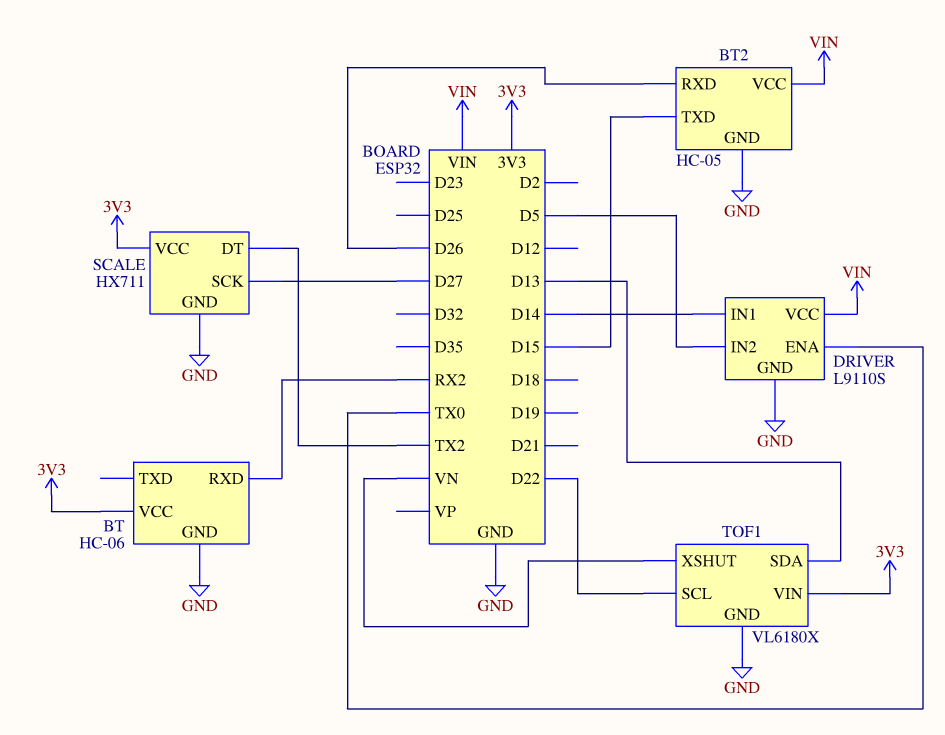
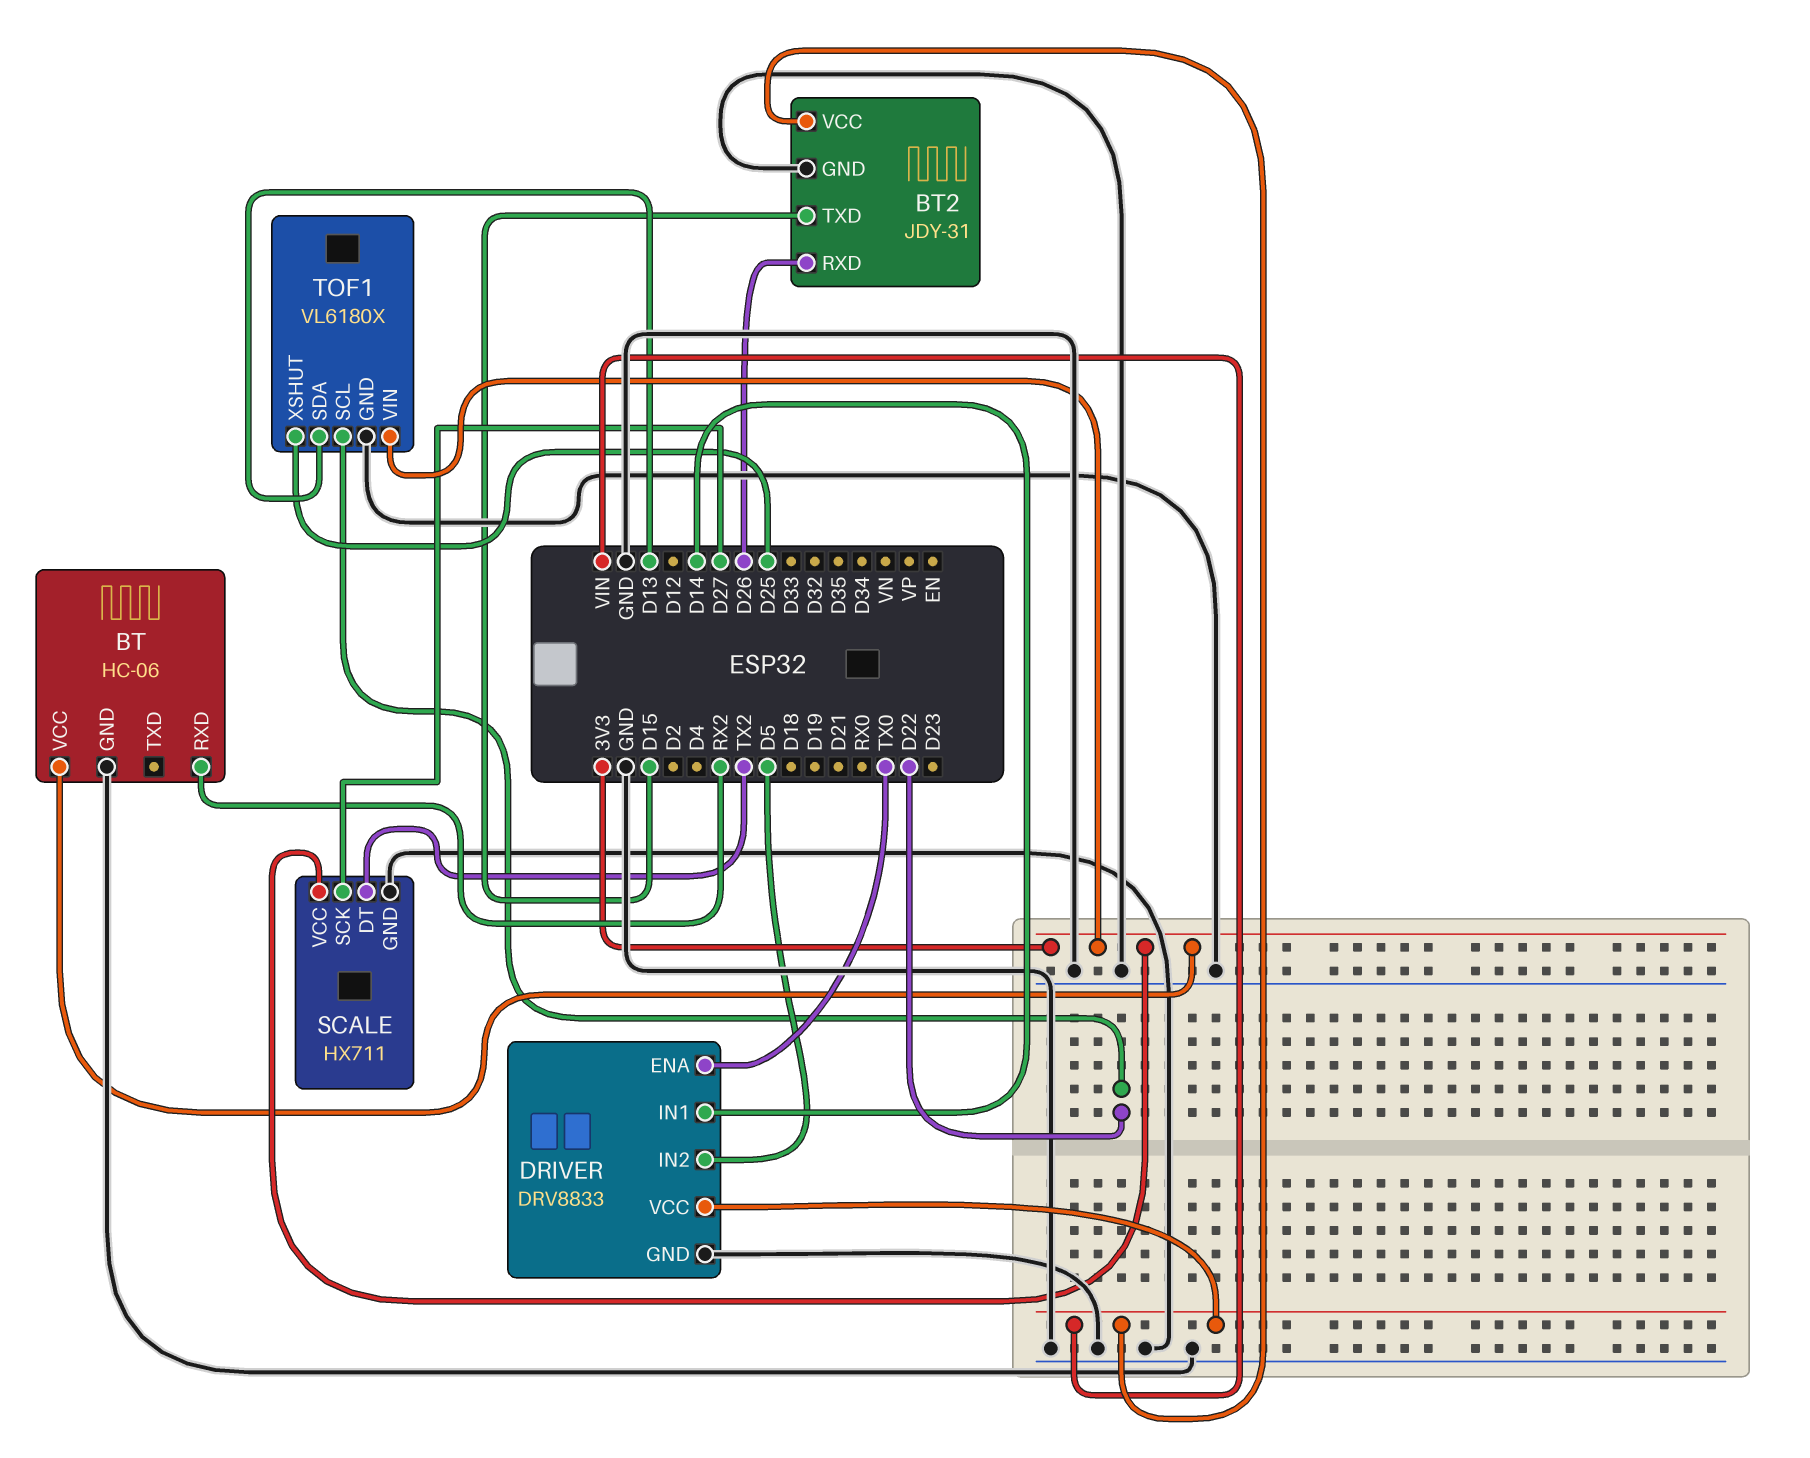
BT2: HC-05 -> JDY-31
DRIVER: L9110S -> DRV8833
TOF1 pin XSHUT: VN -> D25

